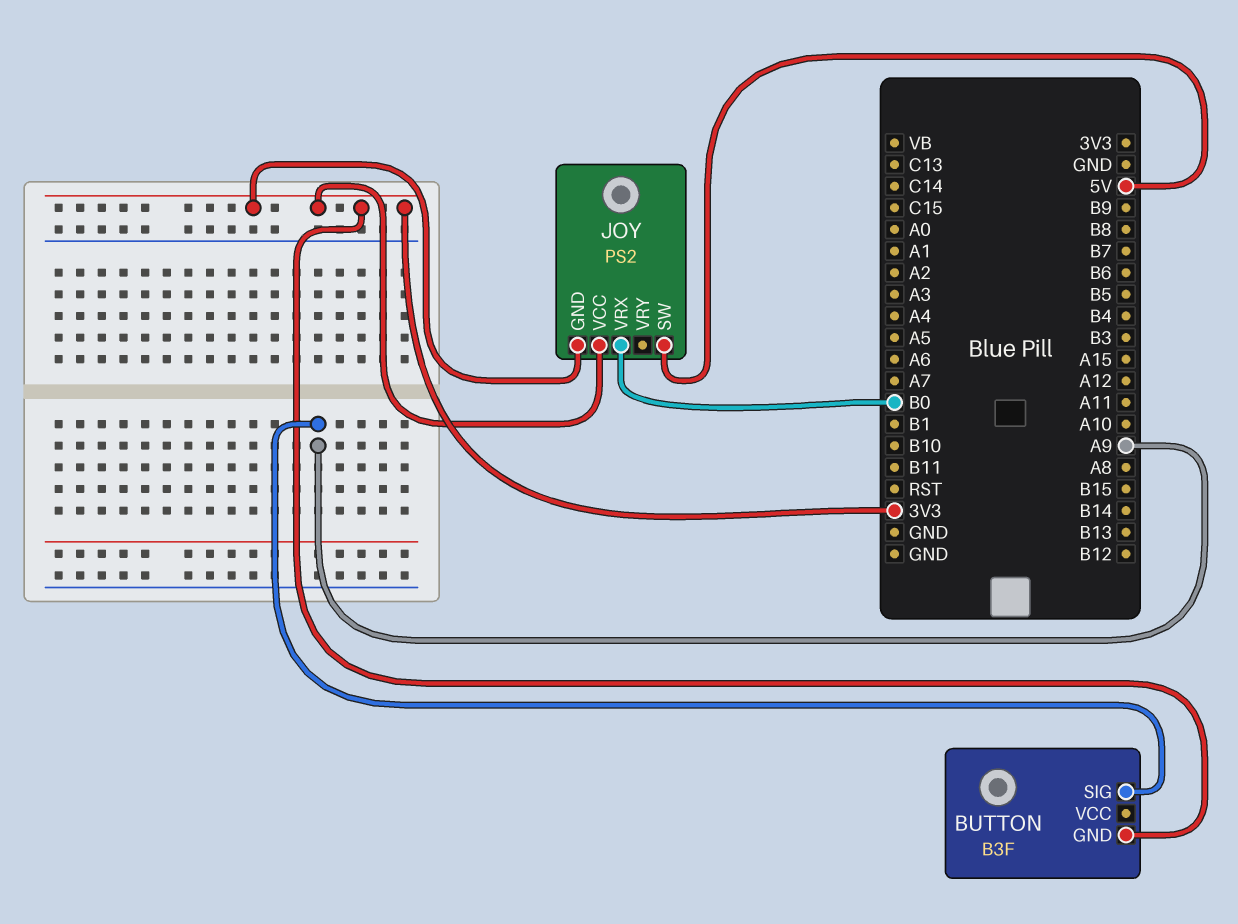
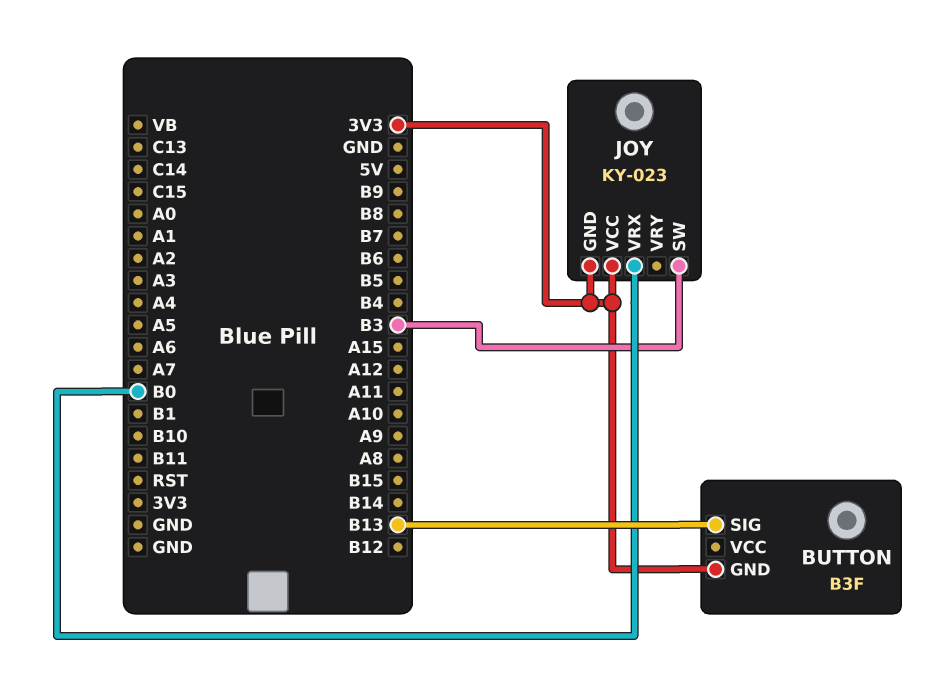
BUTTON pin SIG: A9 -> B13
JOY: PS2 -> KY-023
JOY pin SW: 5V -> B3

